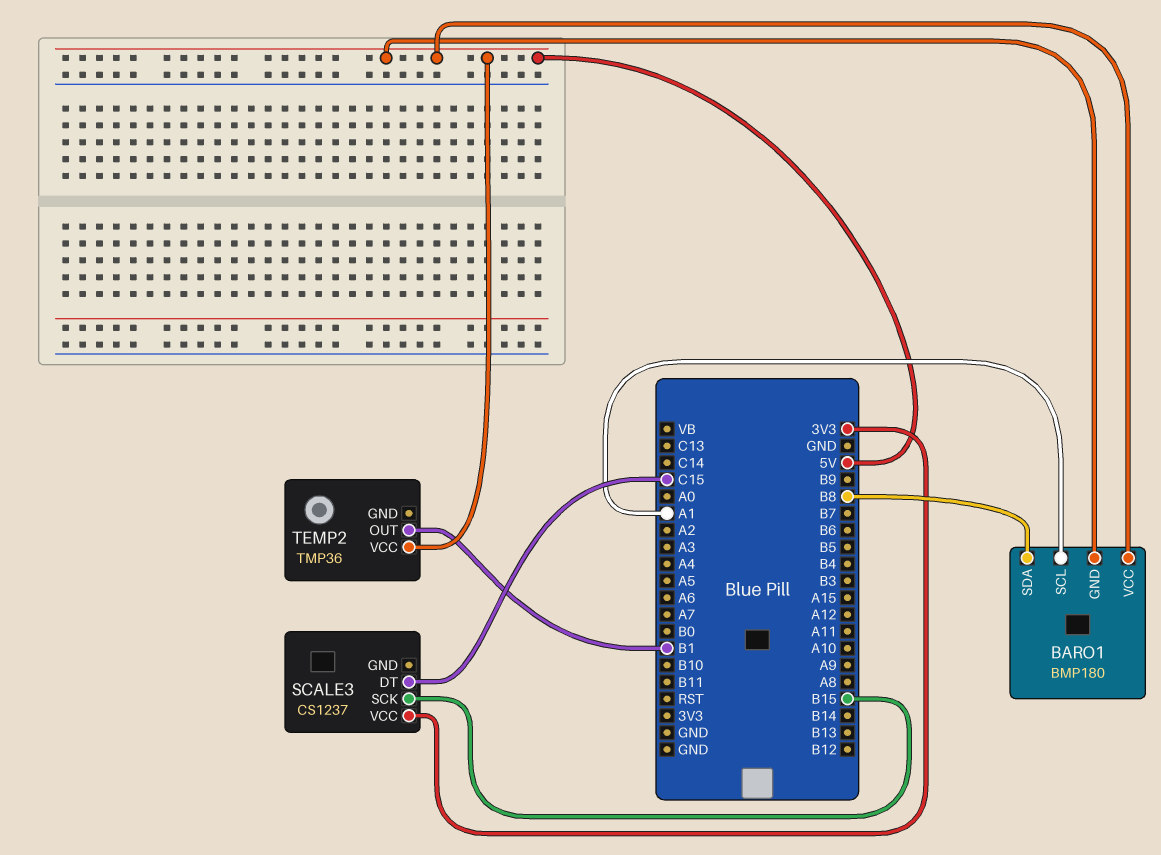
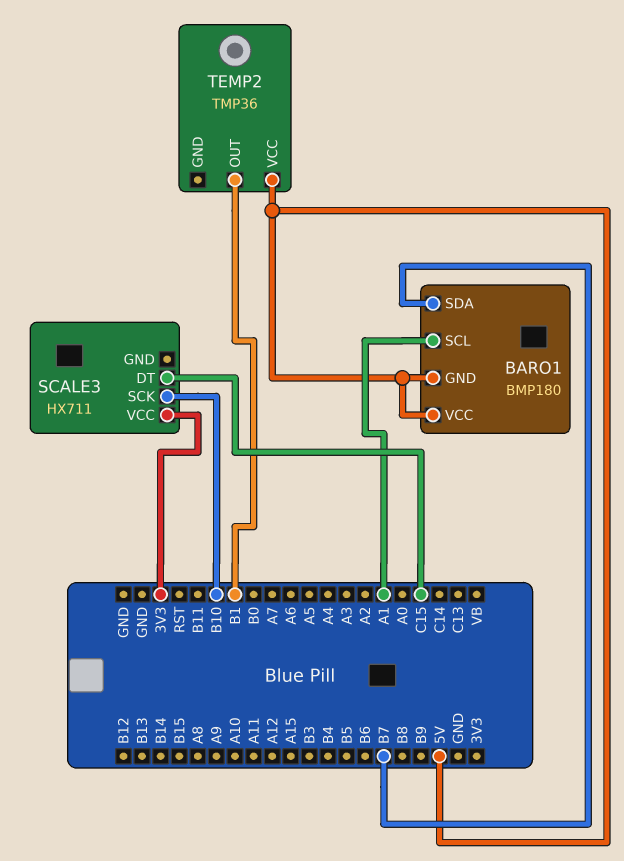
BARO1 pin SDA: B8 -> B7
SCALE3: CS1237 -> HX711
SCALE3 pin SCK: B15 -> B10

